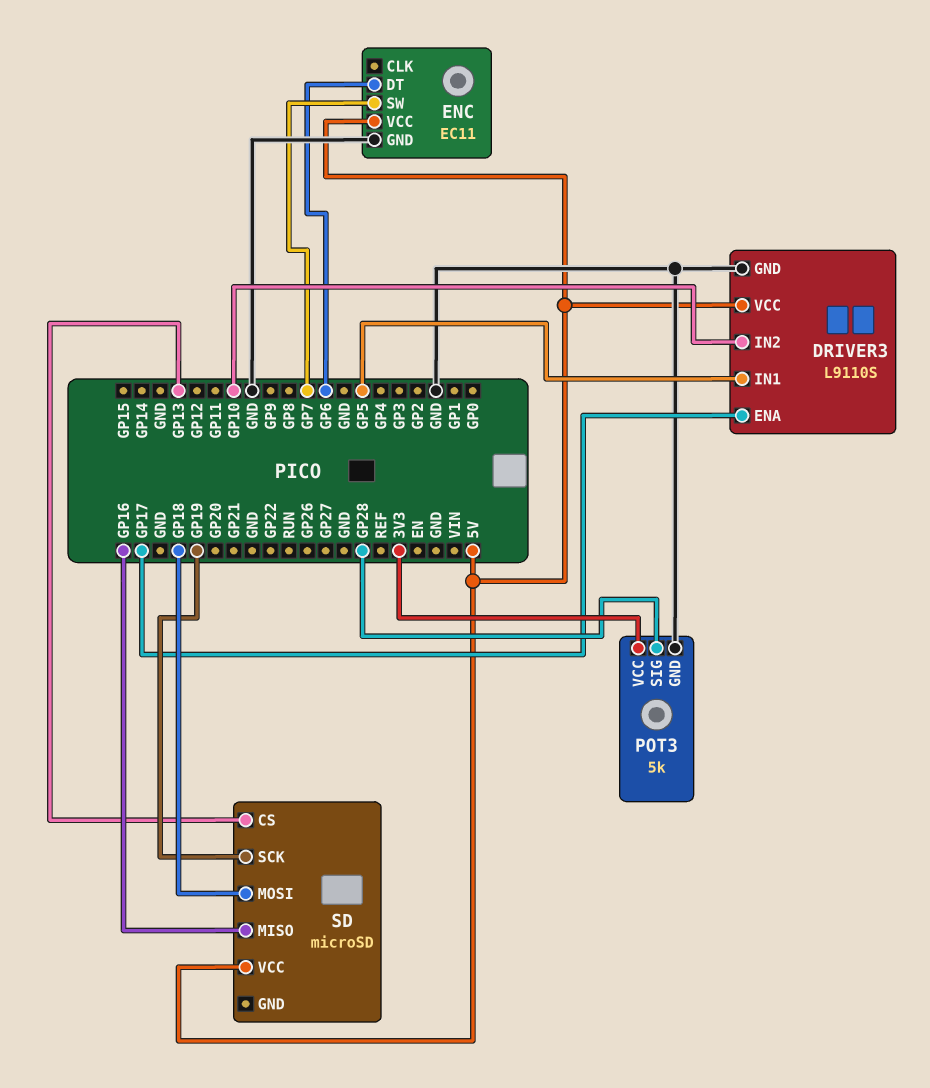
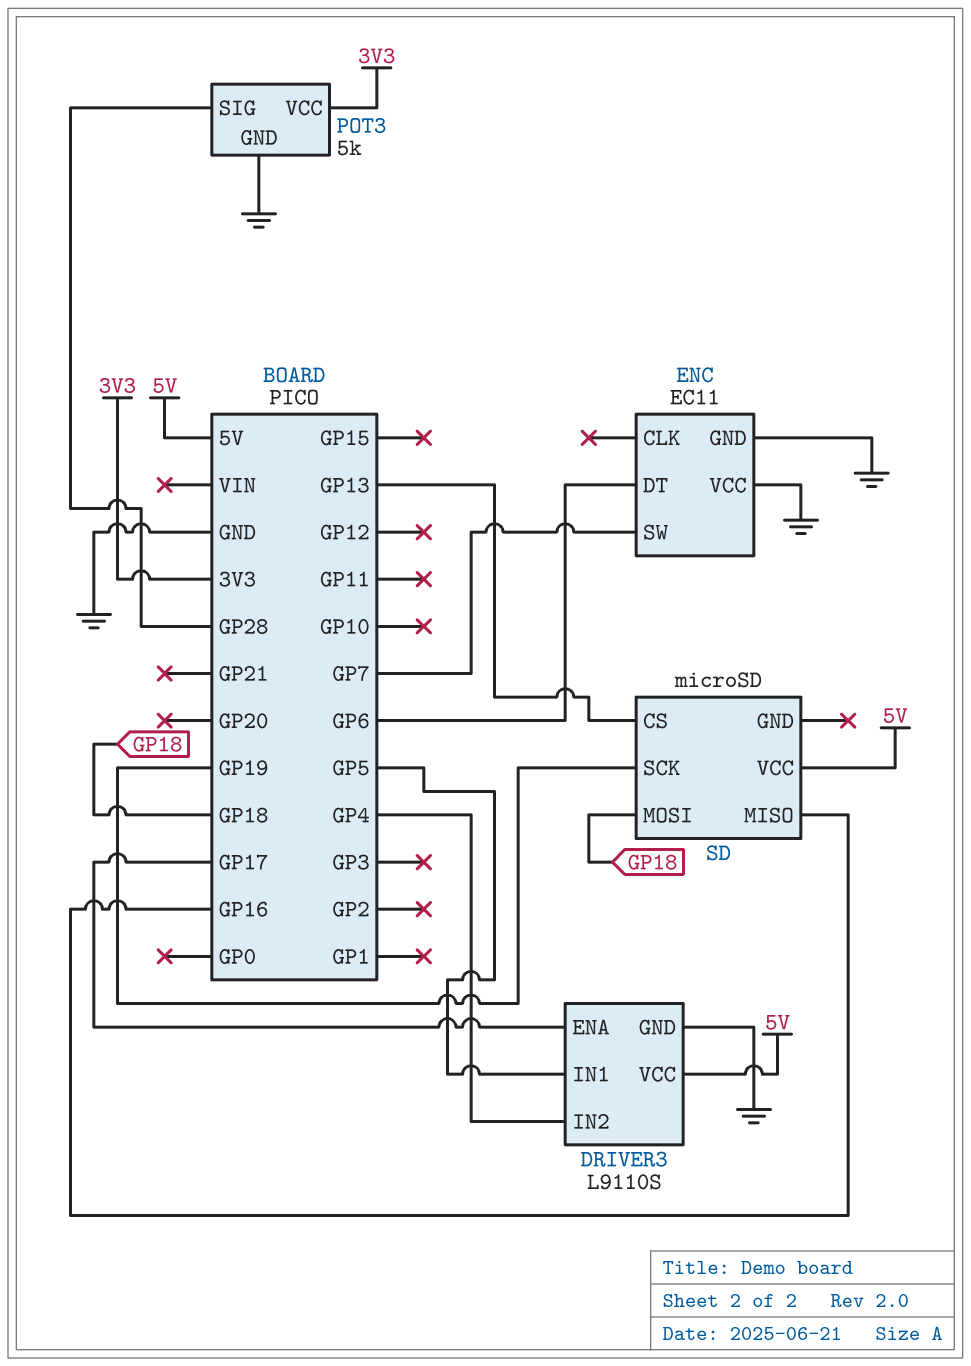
DRIVER3 pin IN2: GP10 -> GP4
ENC pin VCC: 5V -> GND

